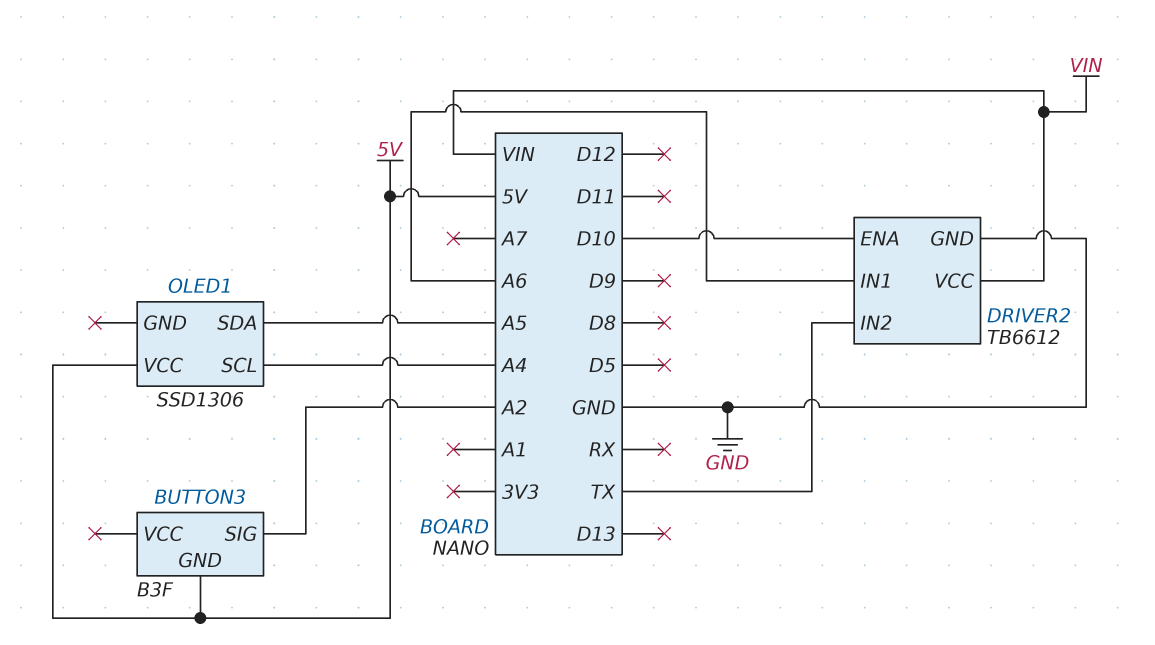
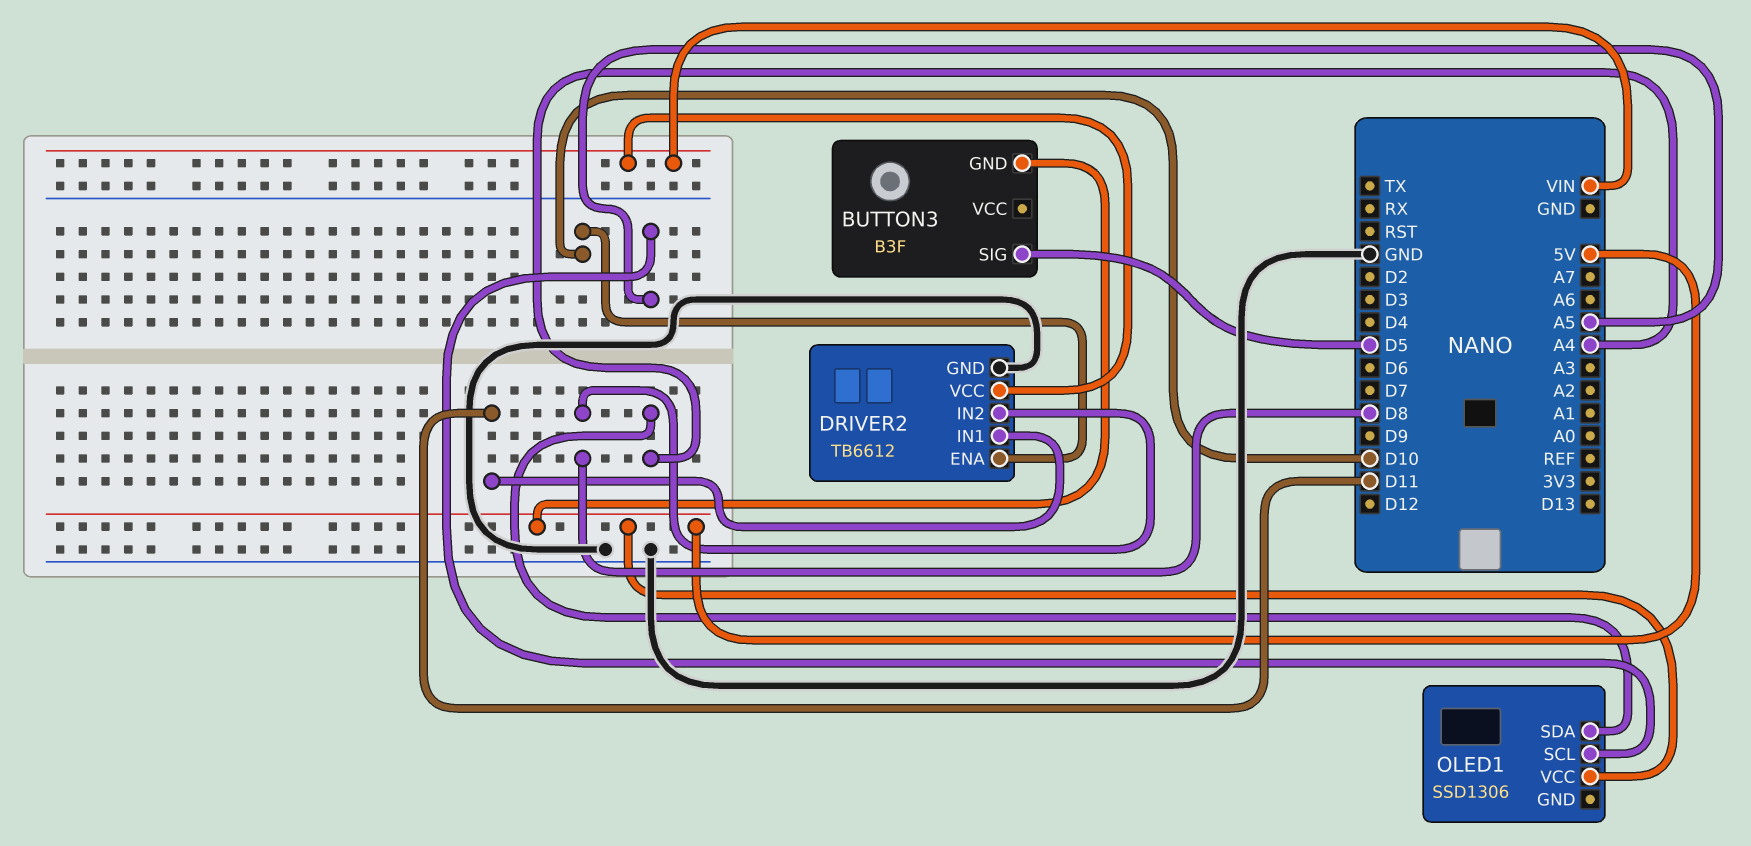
BUTTON3 pin SIG: A2 -> D5
DRIVER2 pin IN1: A6 -> D11
DRIVER2 pin IN2: TX -> D8
OLED1 pin SCL: A4 -> A5
OLED1 pin SDA: A5 -> A4

